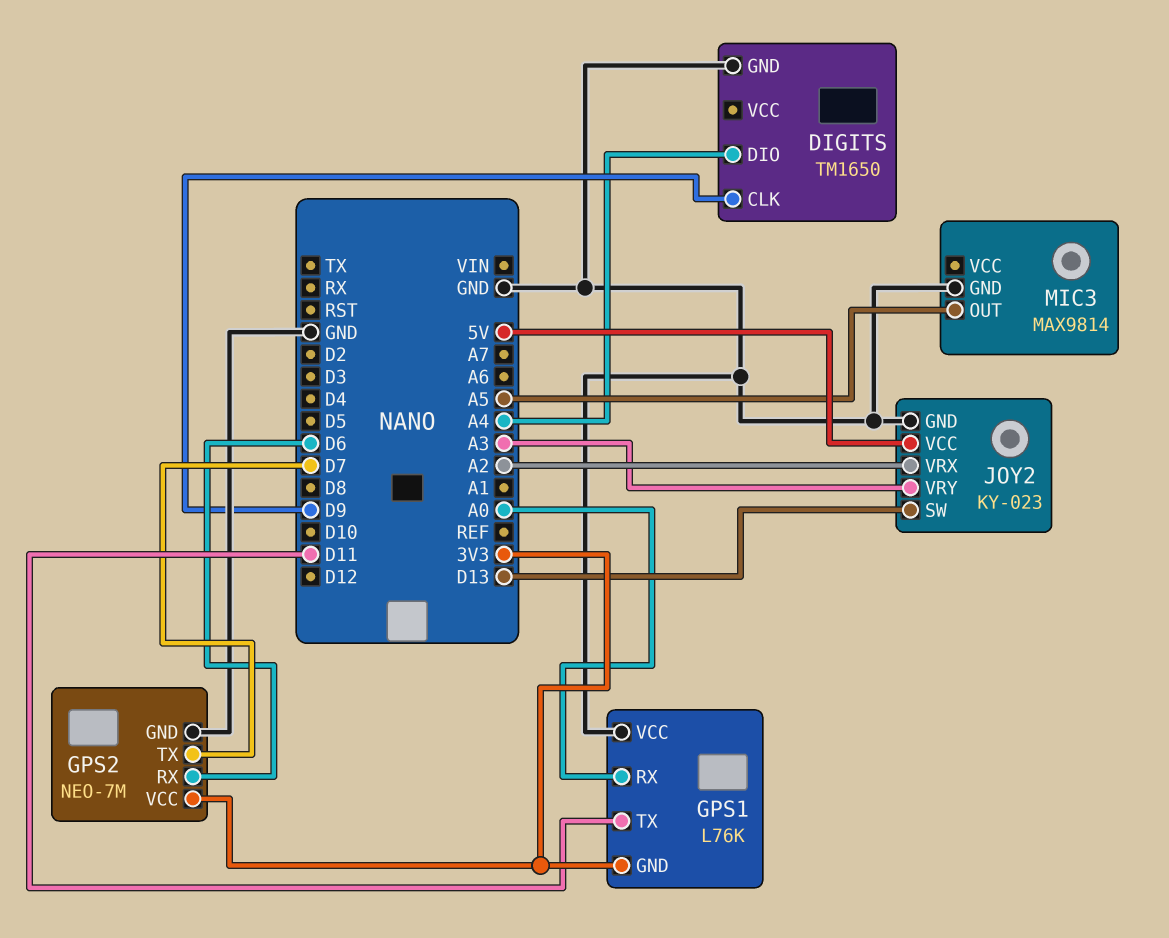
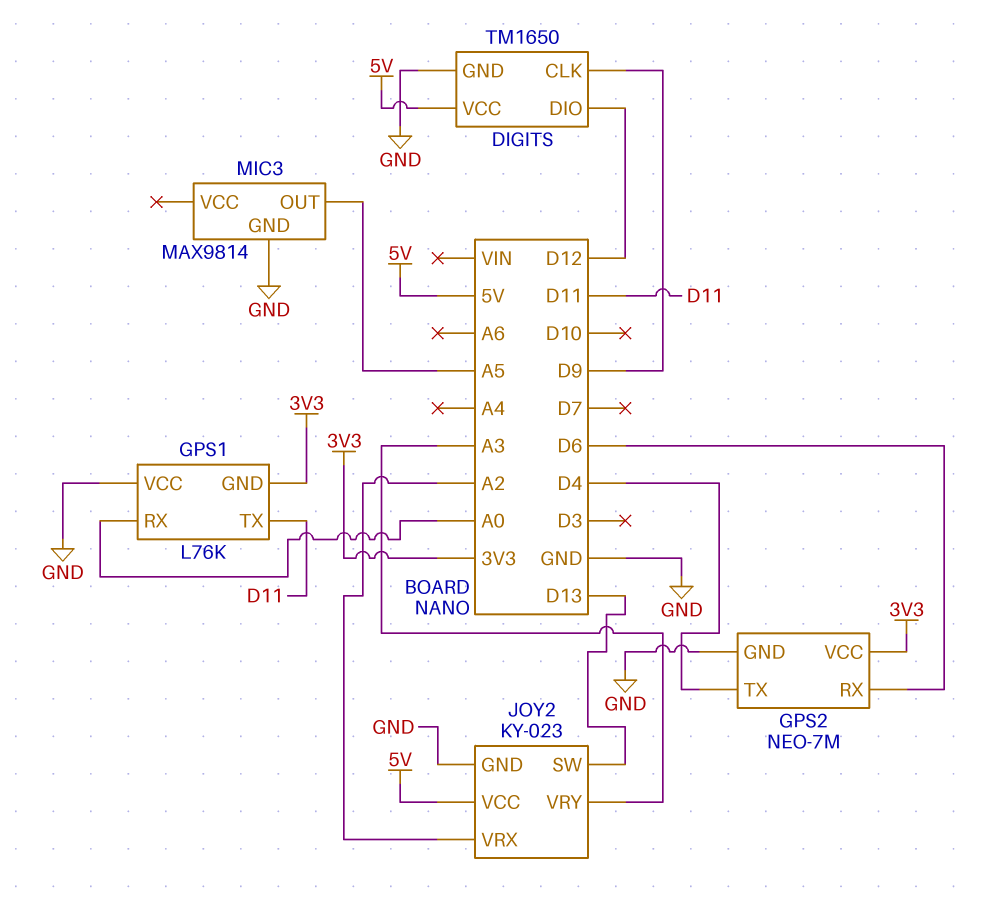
DIGITS pin DIO: A4 -> D12
DIGITS pin VCC: none -> 5V
GPS2 pin TX: D7 -> D4

